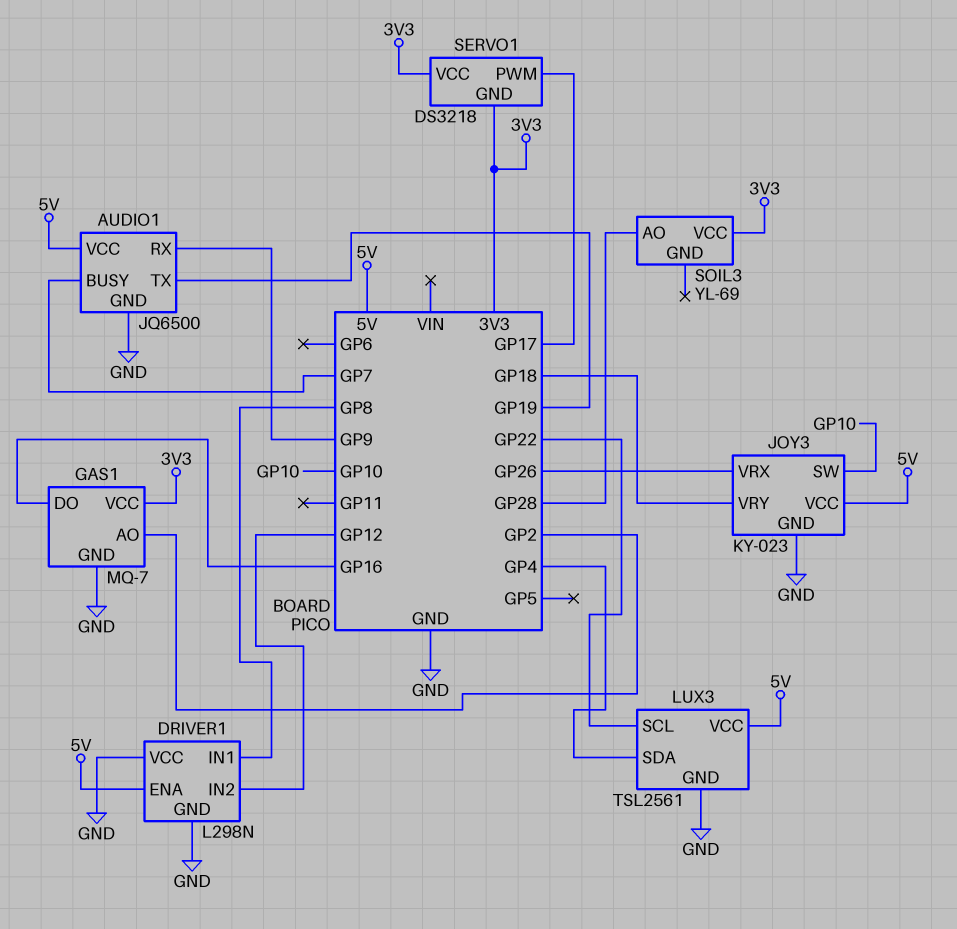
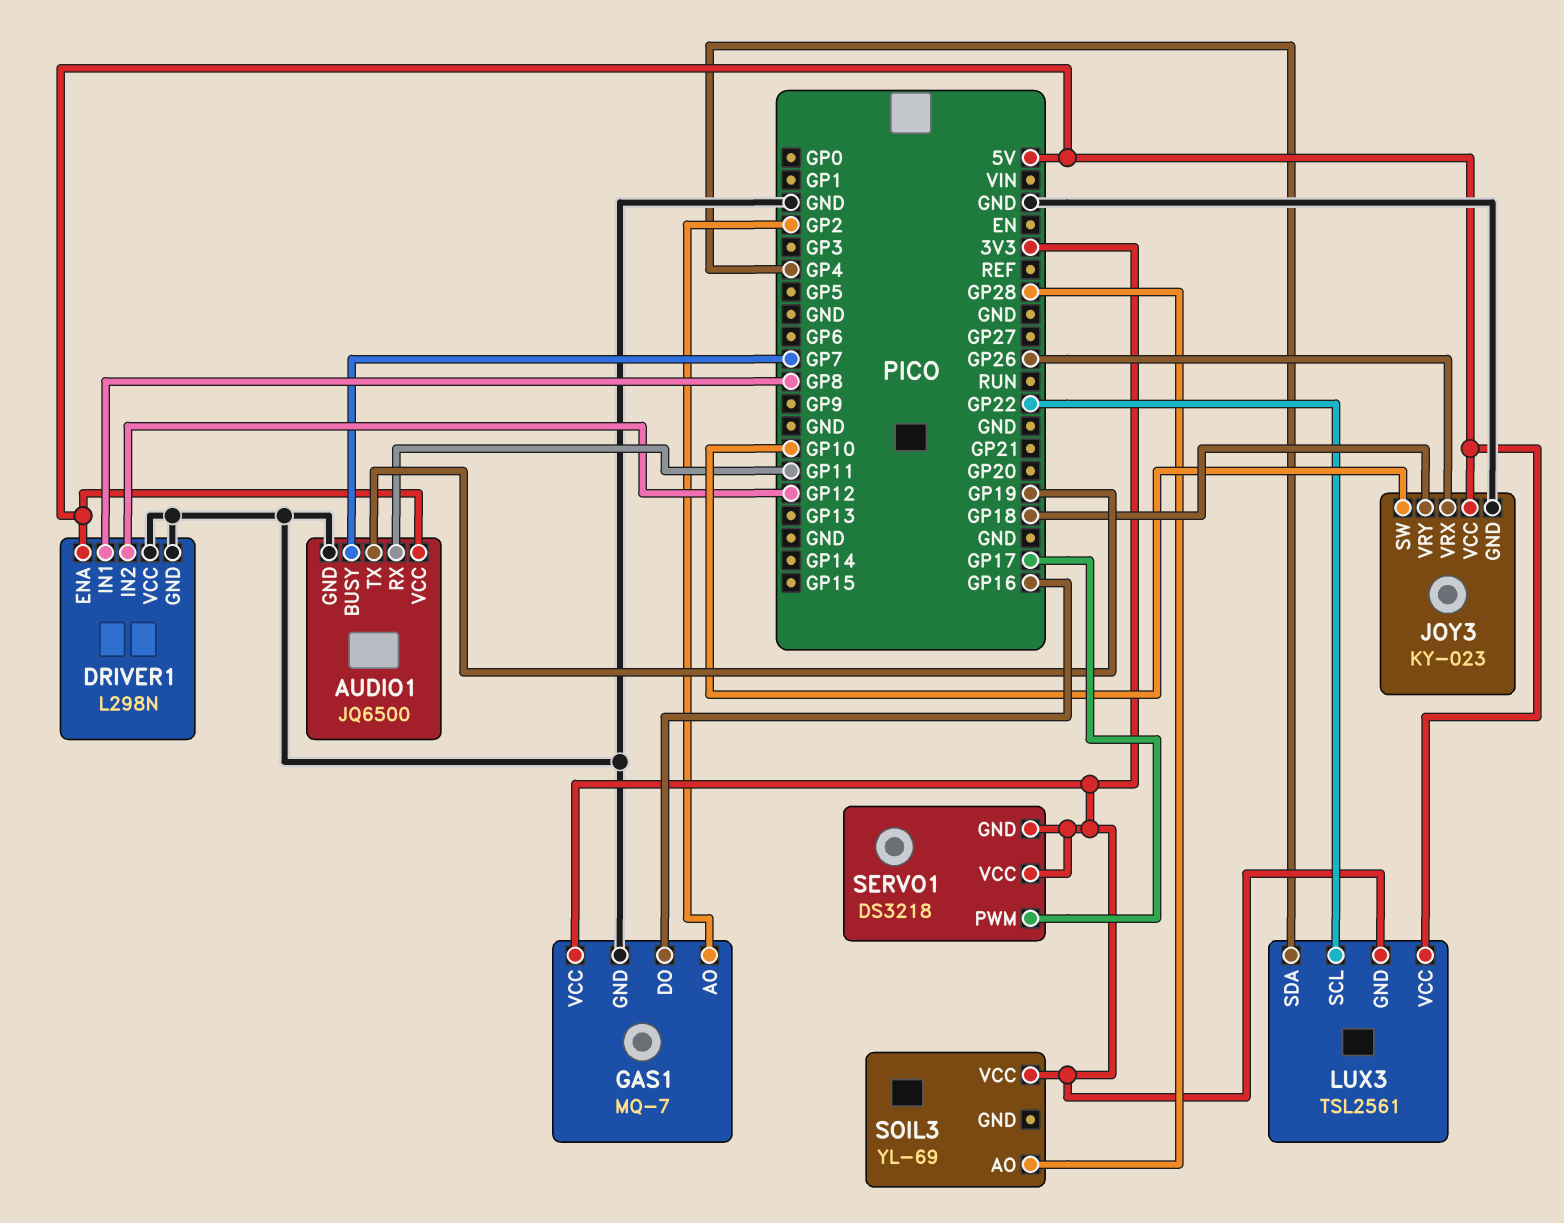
AUDIO1 pin RX: GP9 -> GP11
LUX3 pin GND: GND -> 3V3

